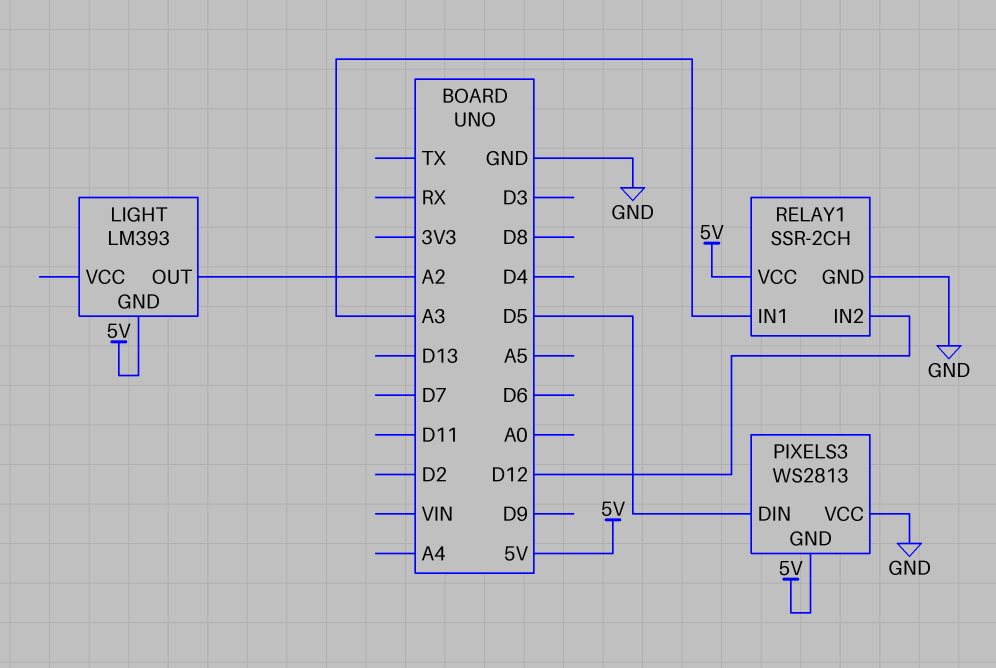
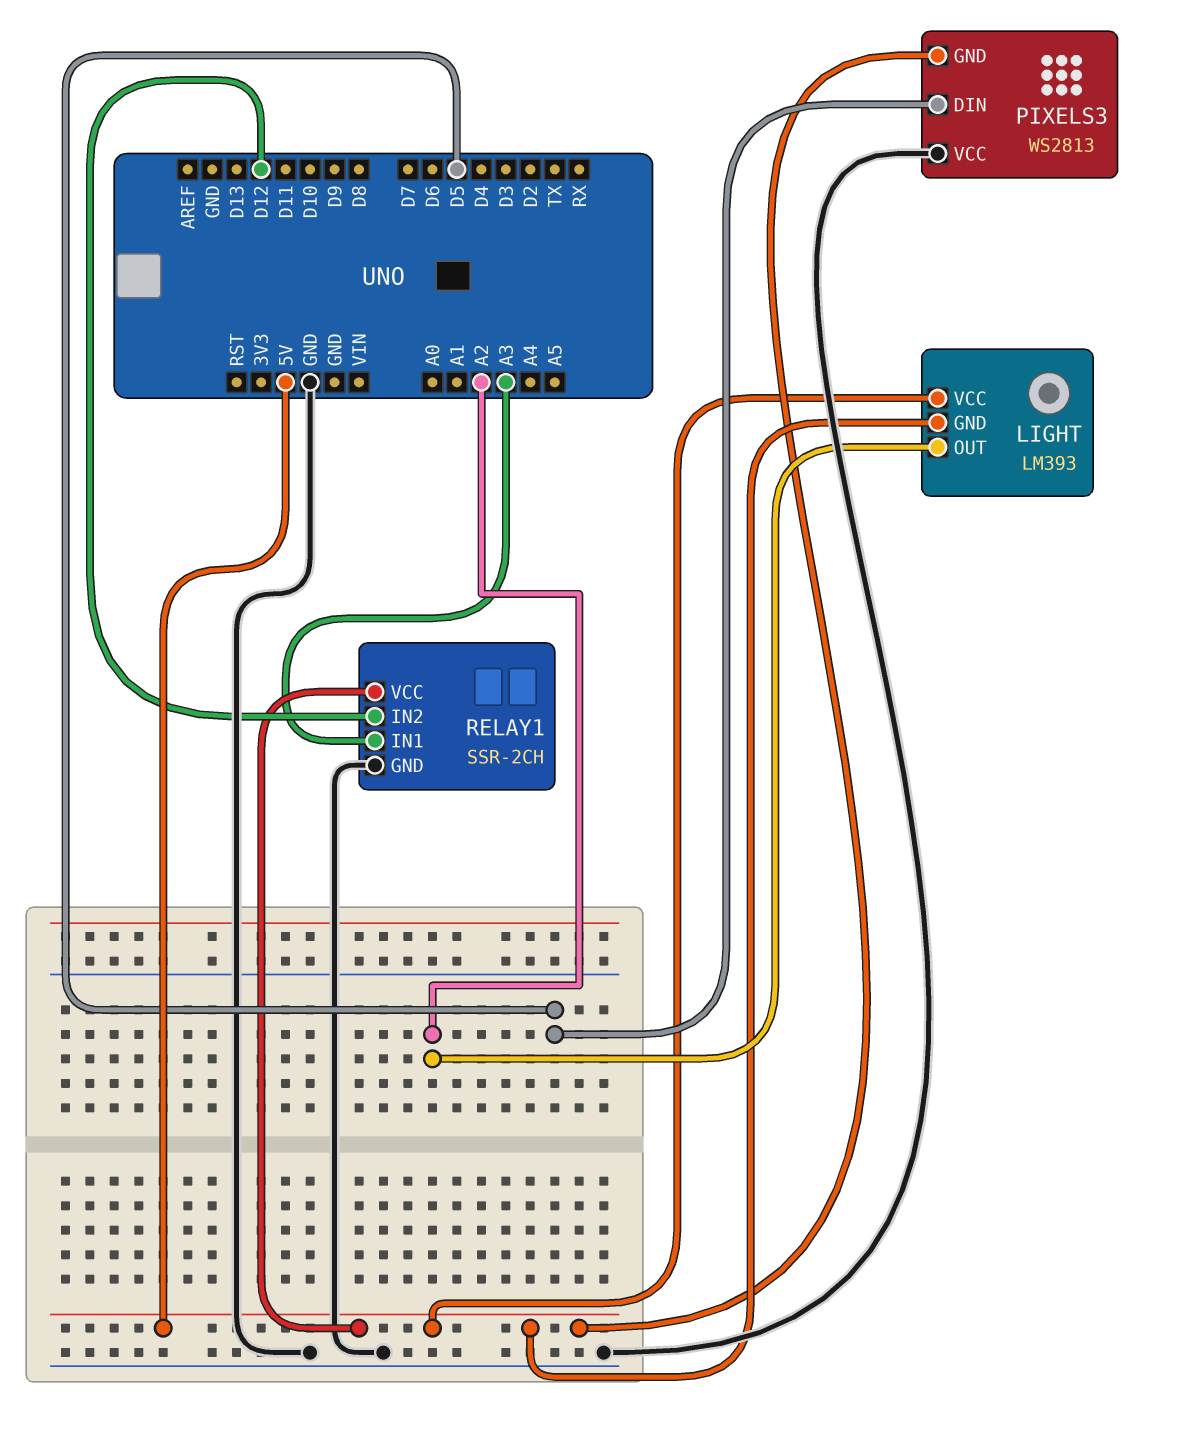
LIGHT pin VCC: none -> 5V

